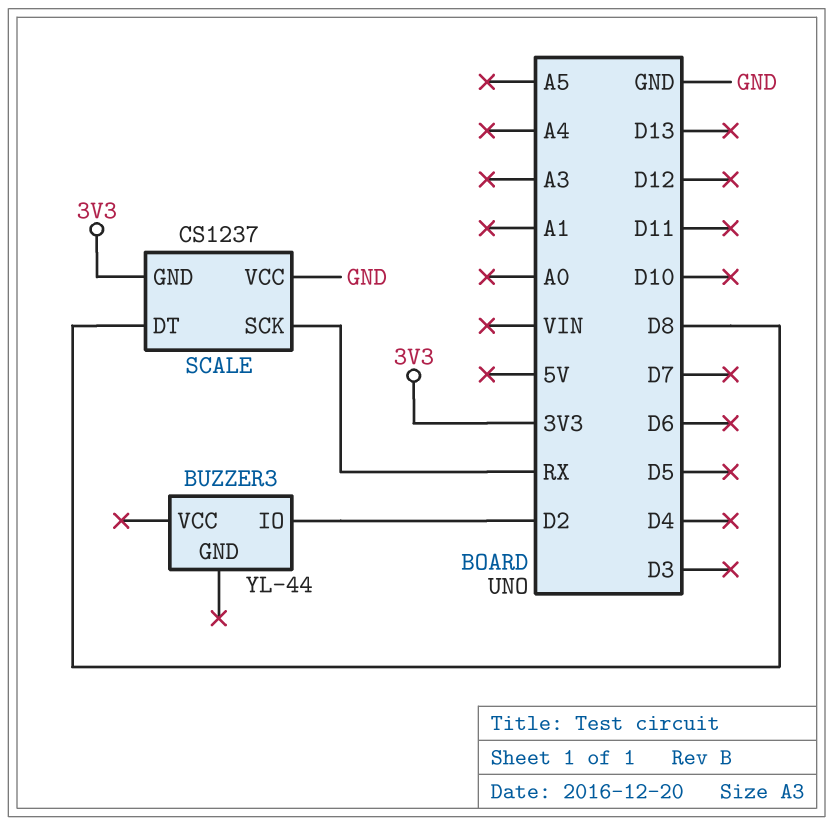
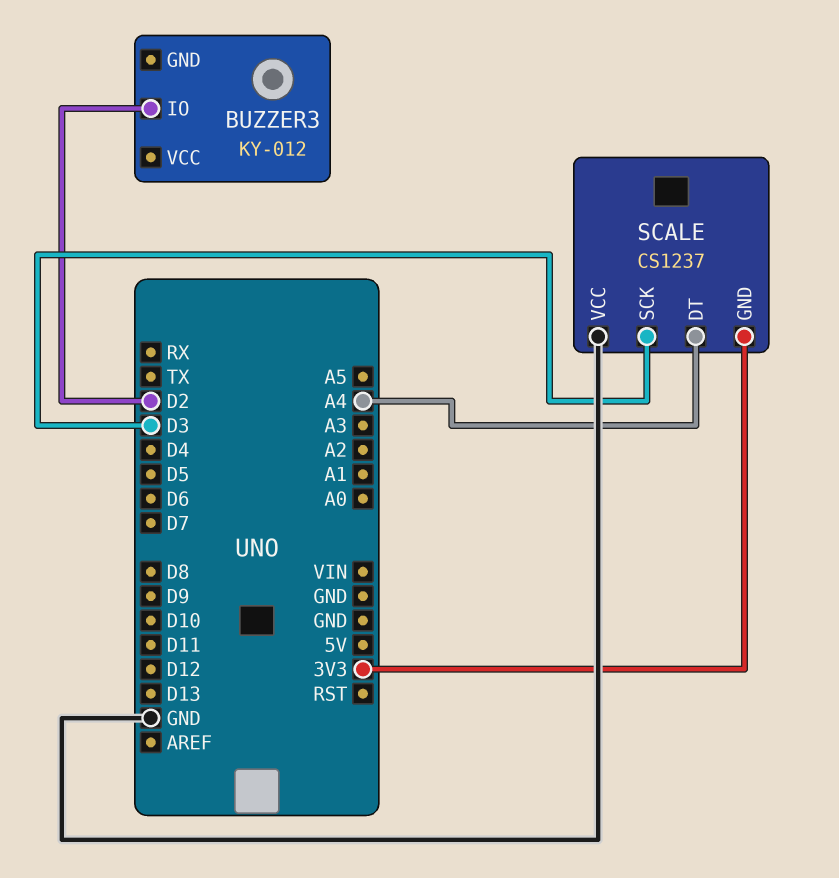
BUZZER3: YL-44 -> KY-012
SCALE pin DT: D8 -> A4
SCALE pin SCK: RX -> D3

